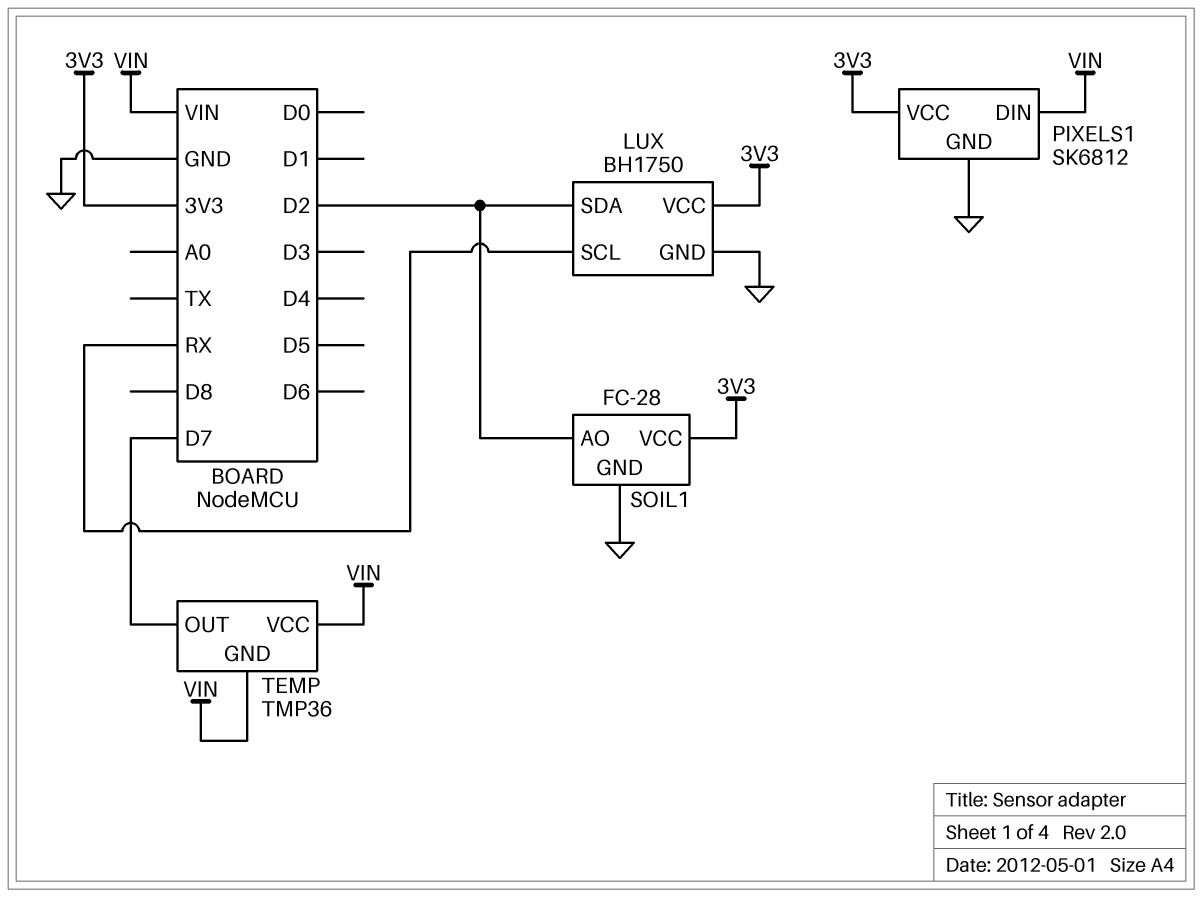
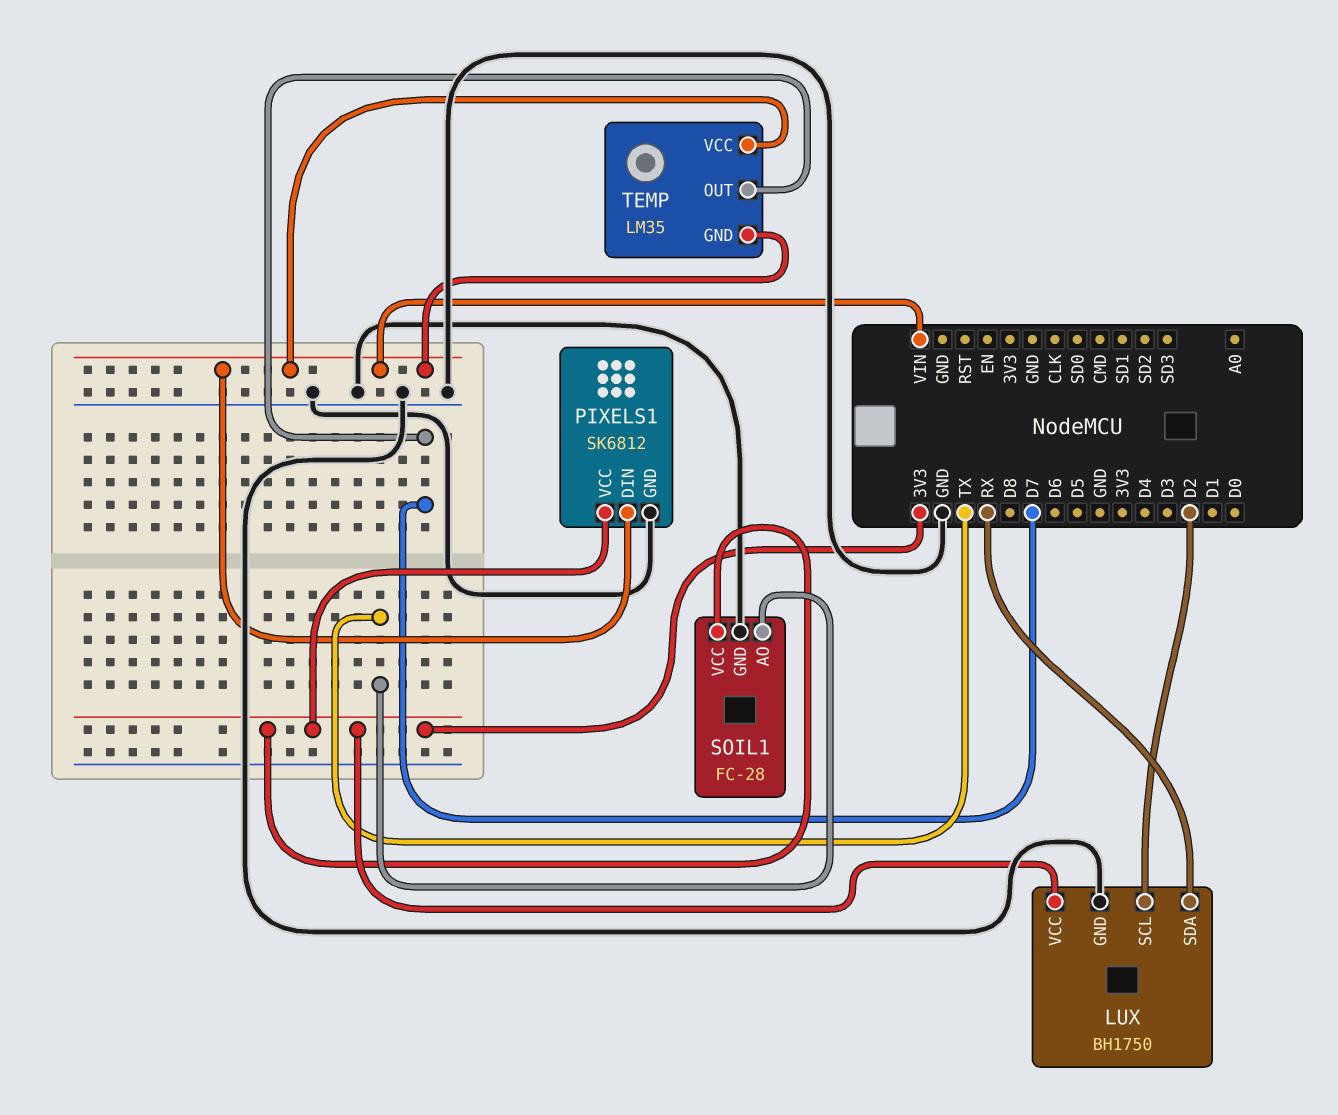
LUX pin SCL: RX -> D2
LUX pin SDA: D2 -> RX
SOIL1 pin AO: D2 -> TX
TEMP: TMP36 -> LM35

